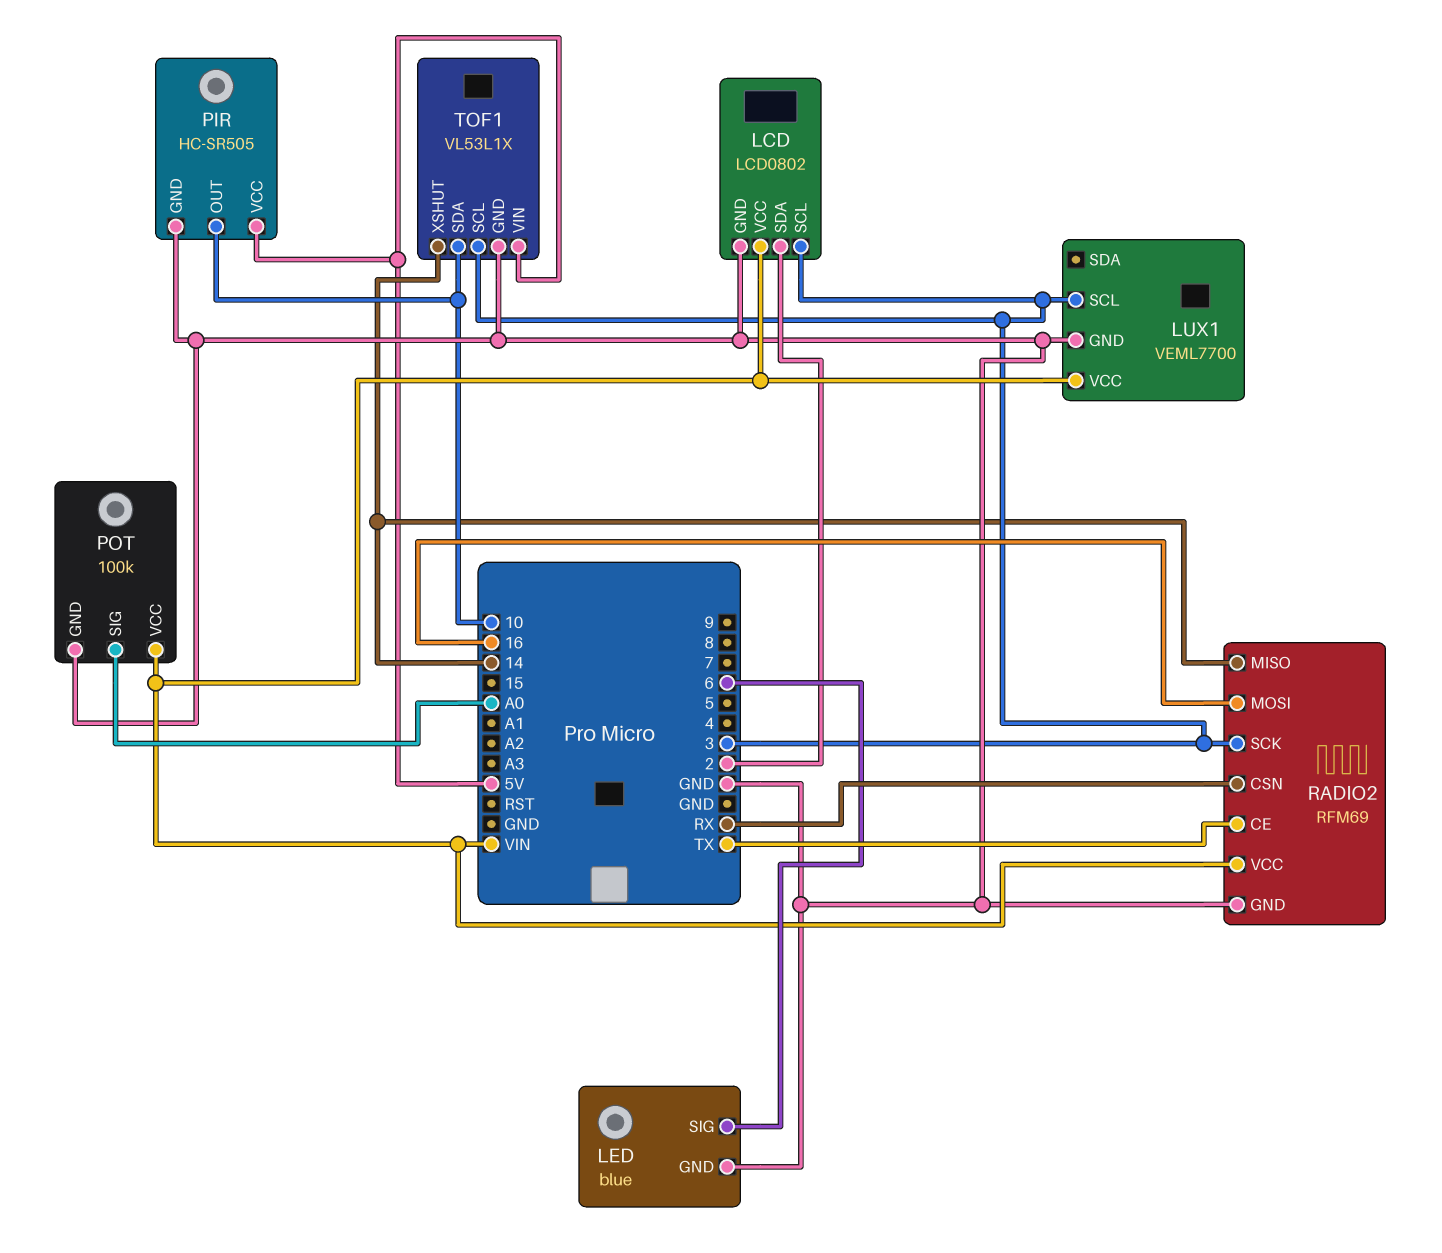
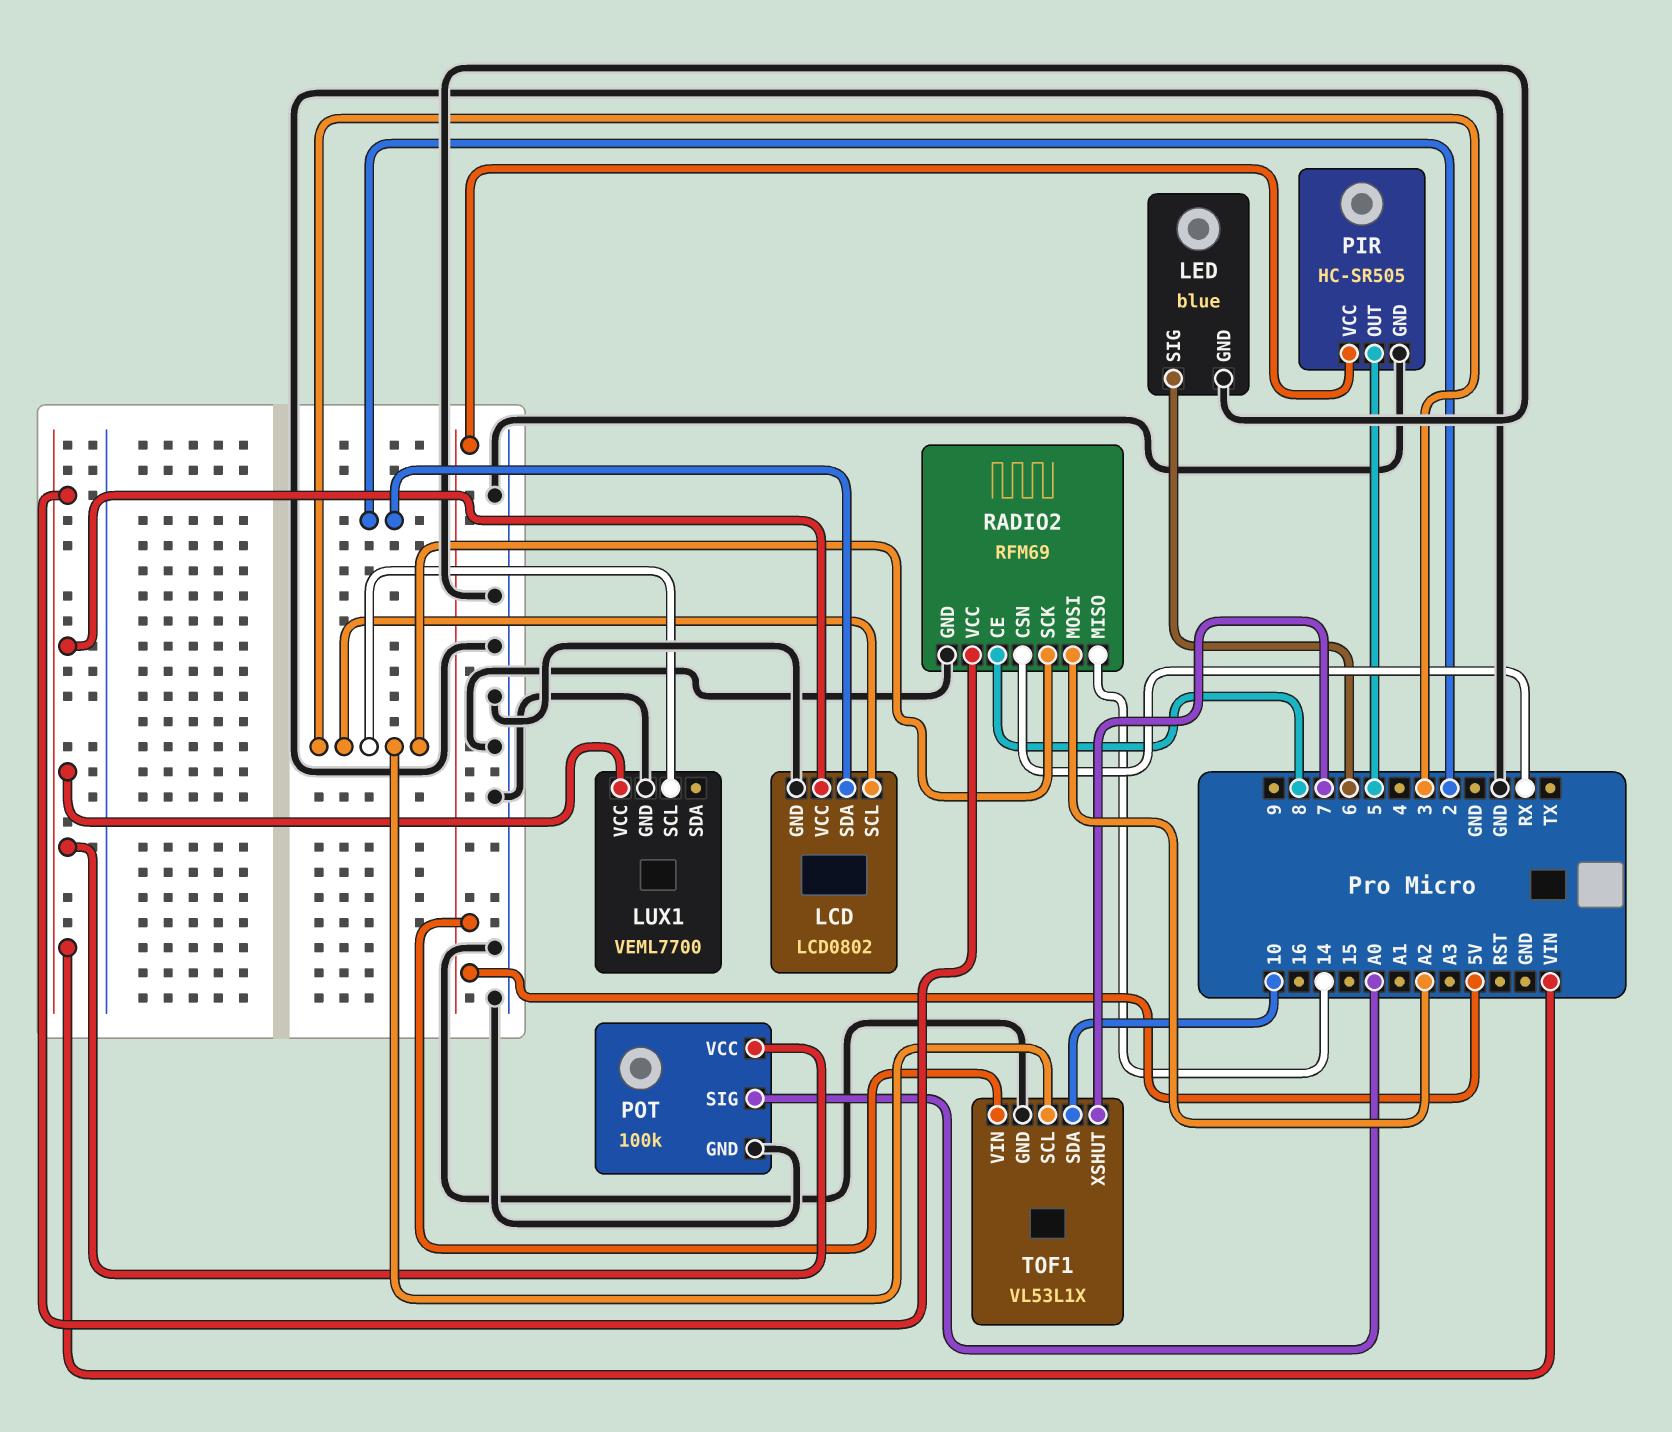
PIR pin OUT: 10 -> 5
RADIO2 pin CE: TX -> 8
RADIO2 pin MOSI: 16 -> A2
TOF1 pin XSHUT: 14 -> 7

